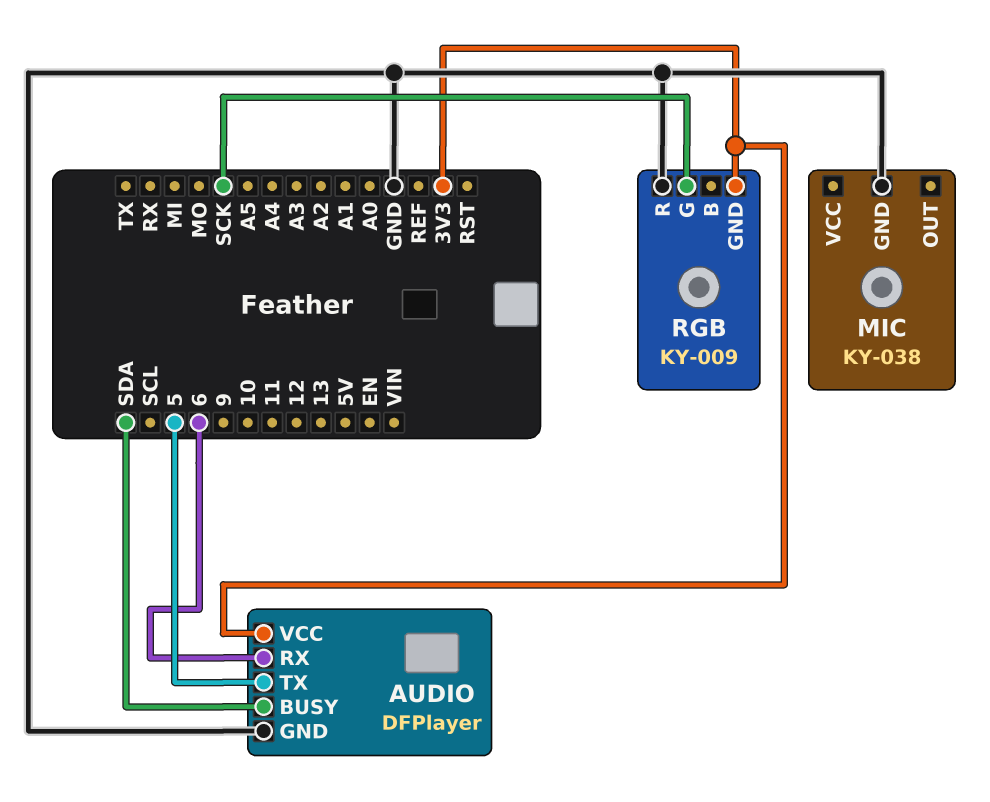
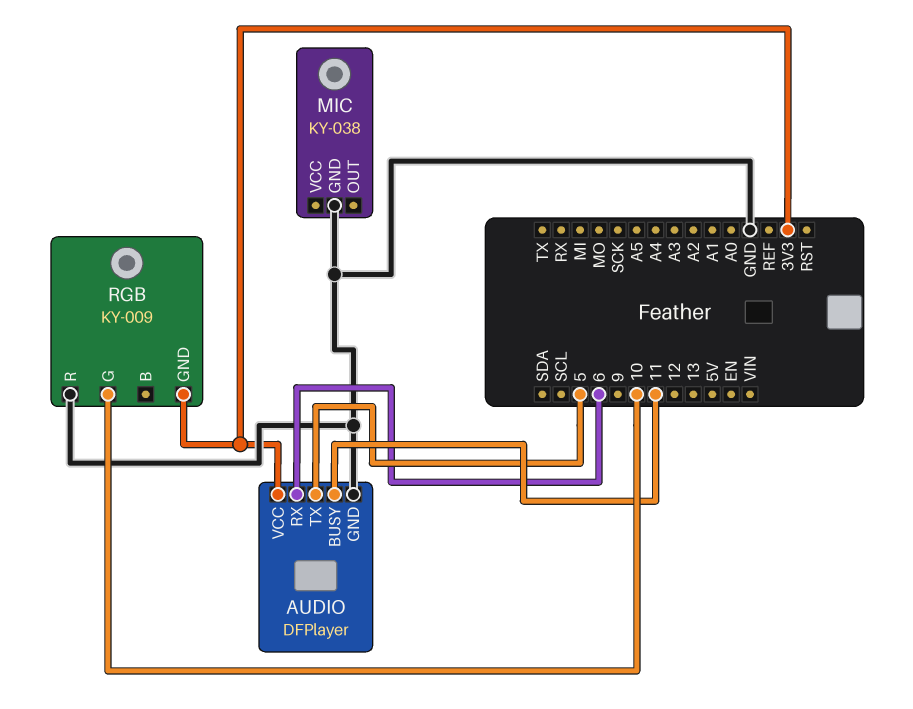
AUDIO pin BUSY: SDA -> 11
RGB pin G: SCK -> 10

